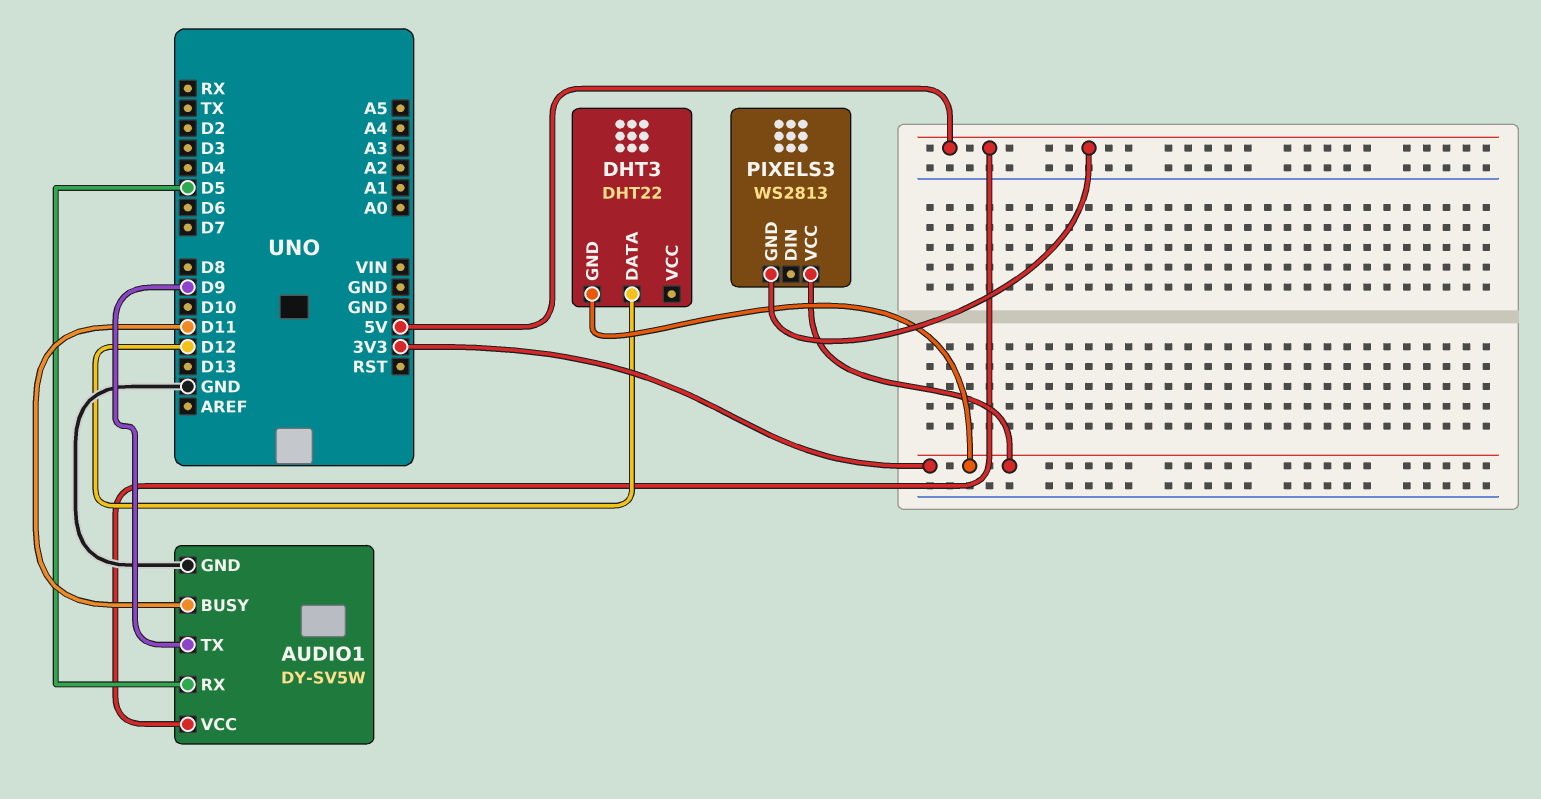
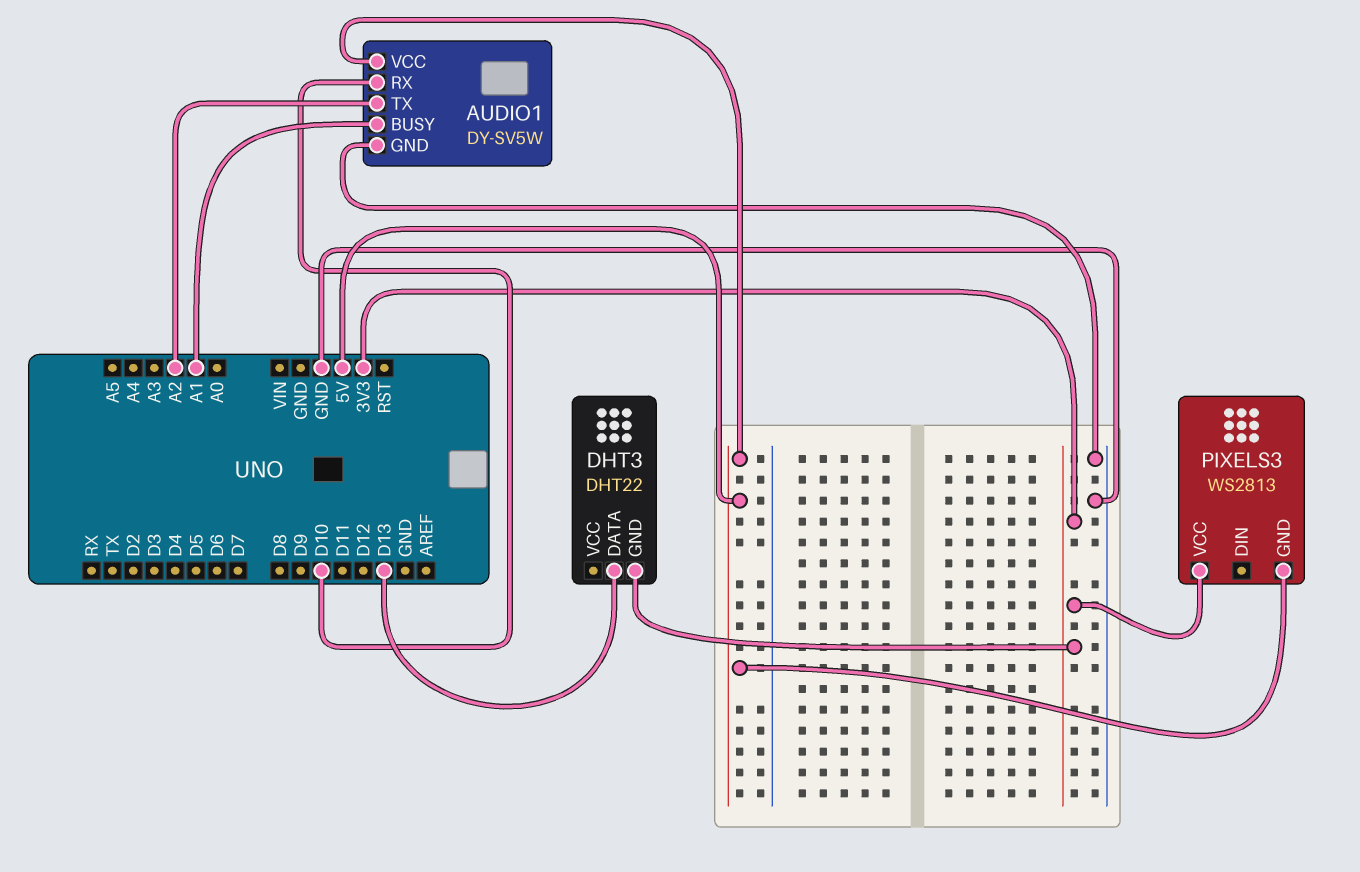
AUDIO1 pin BUSY: D11 -> A1
AUDIO1 pin RX: D5 -> D10
AUDIO1 pin TX: D9 -> A2
DHT3 pin DATA: D12 -> D13

